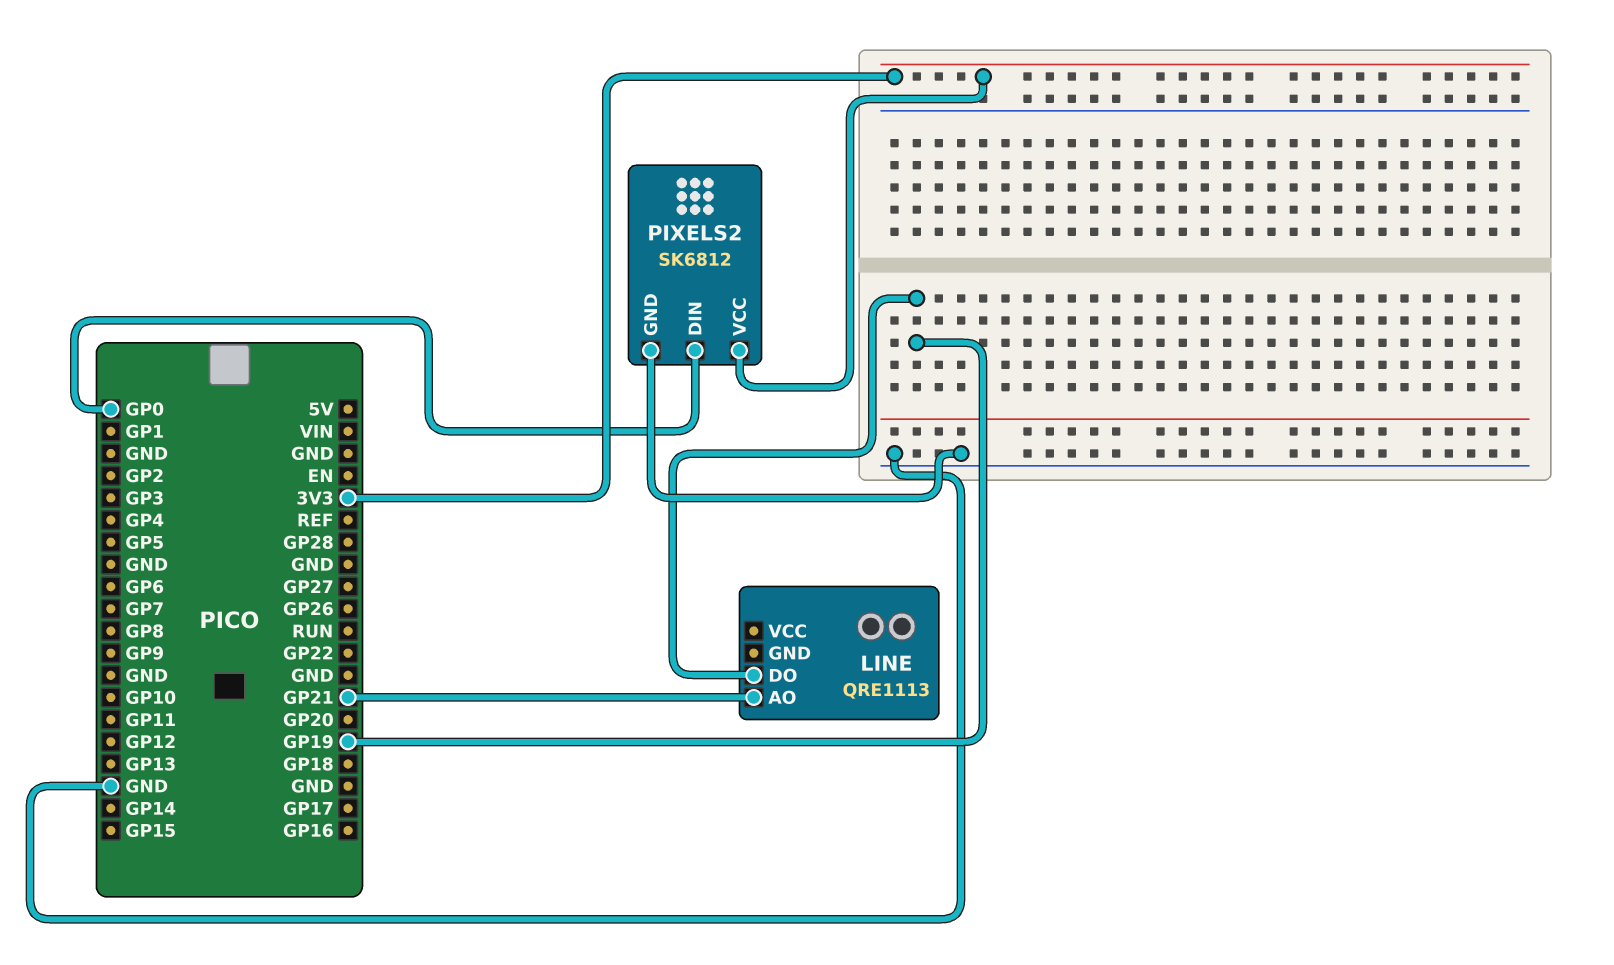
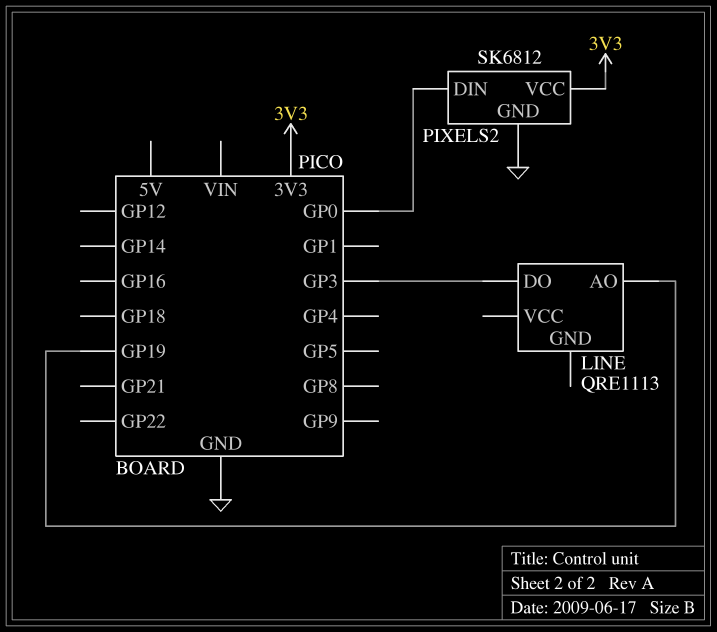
LINE pin AO: GP21 -> GP19
LINE pin DO: GP19 -> GP3

